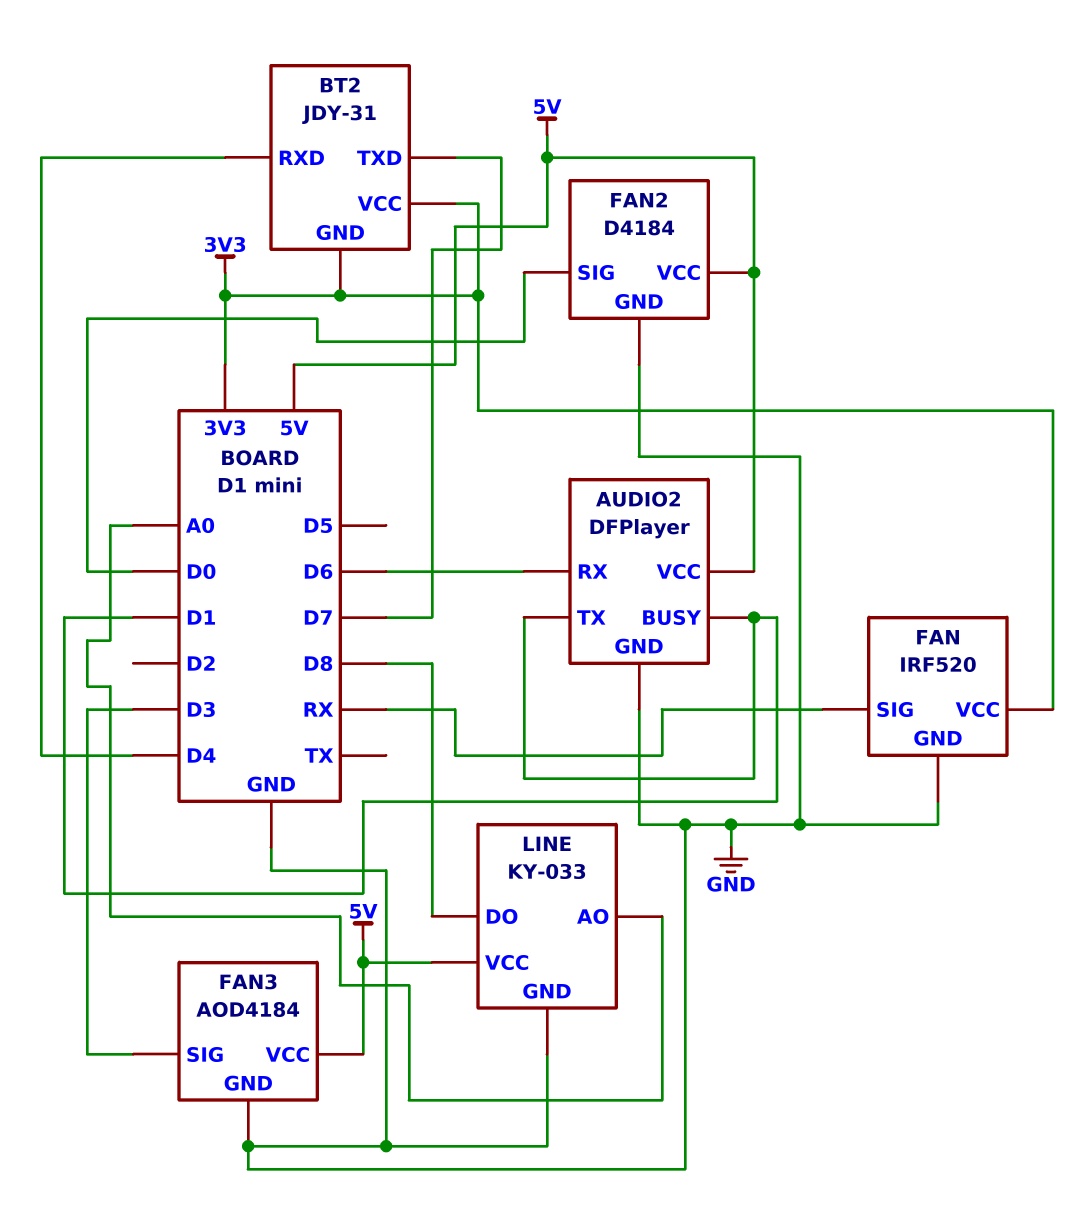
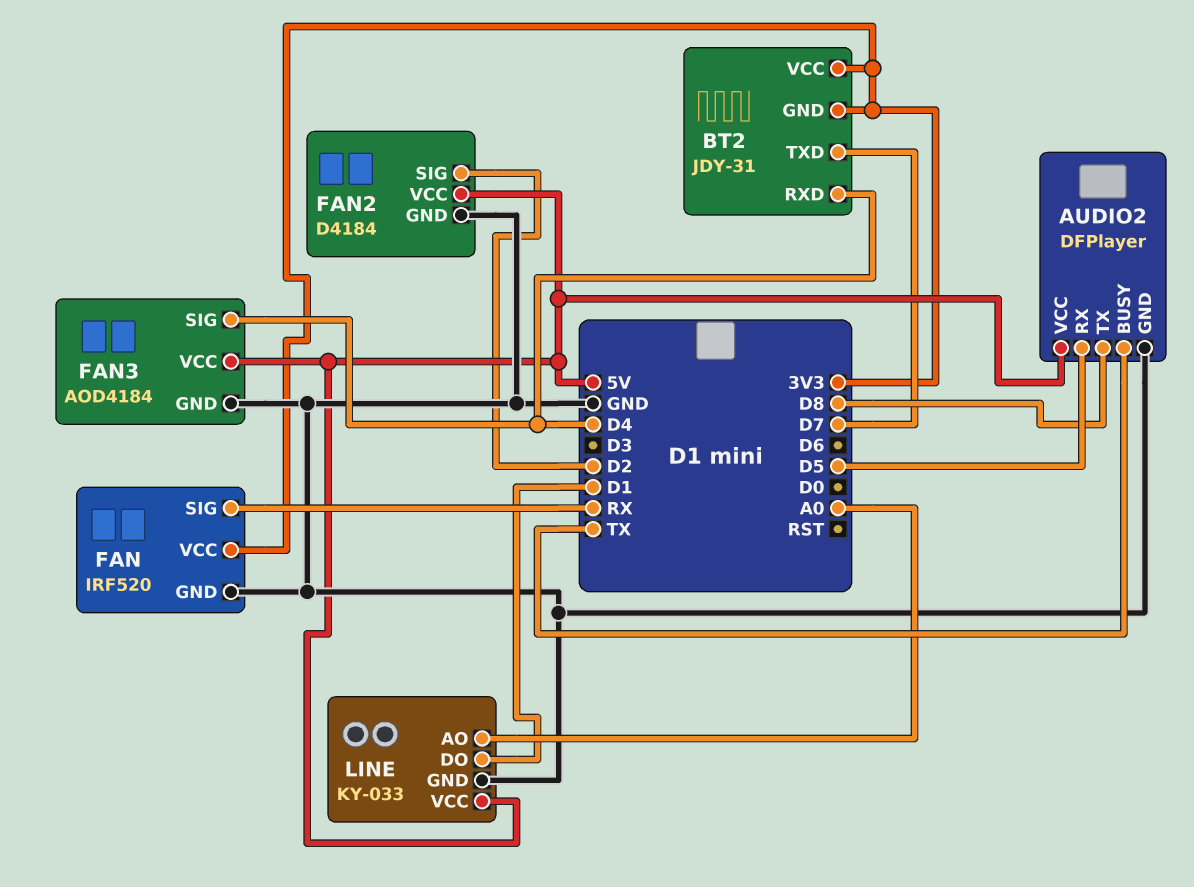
AUDIO2 pin BUSY: D1 -> TX
AUDIO2 pin RX: D6 -> D5
AUDIO2 pin TX: D1 -> D8
FAN2 pin SIG: D0 -> D2
FAN3 pin SIG: D3 -> D4
LINE pin DO: D8 -> D1

